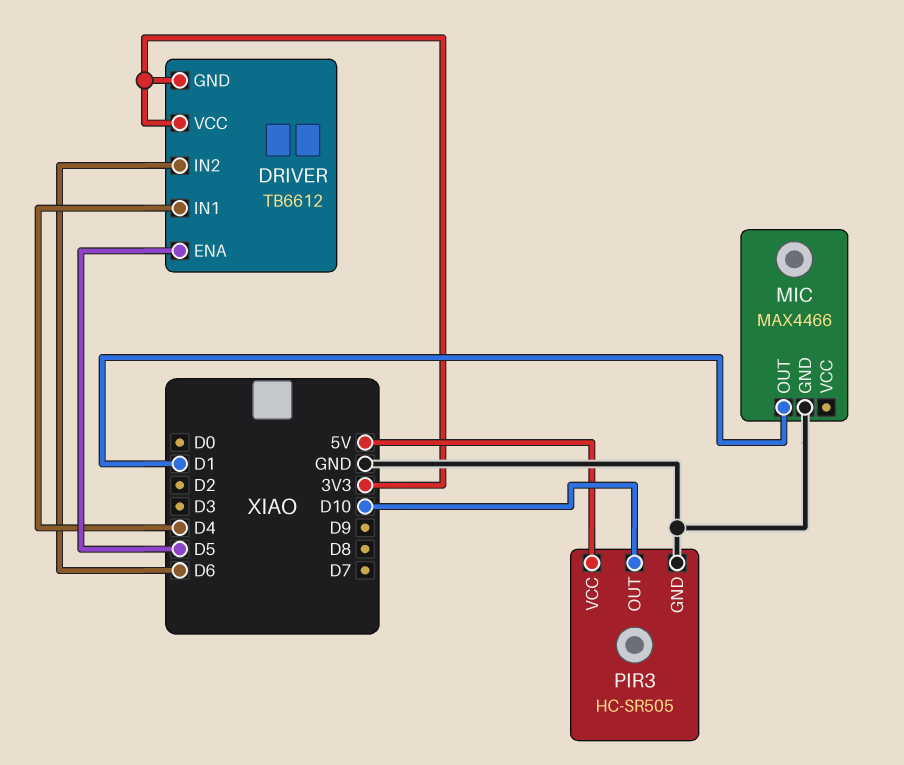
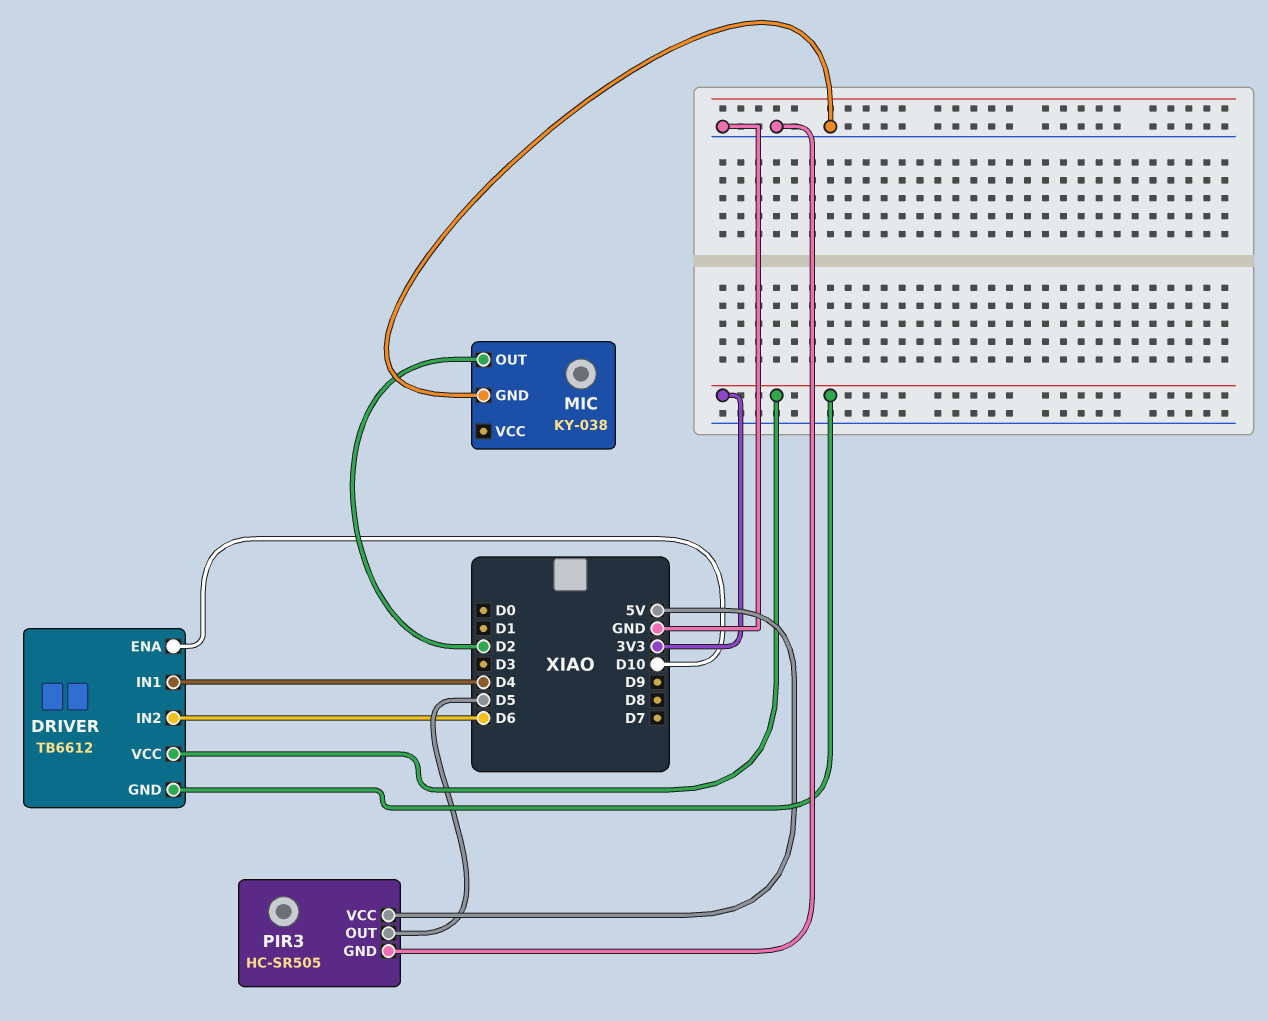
DRIVER pin ENA: D5 -> D10
MIC: MAX4466 -> KY-038
MIC pin OUT: D1 -> D2
PIR3 pin OUT: D10 -> D5

